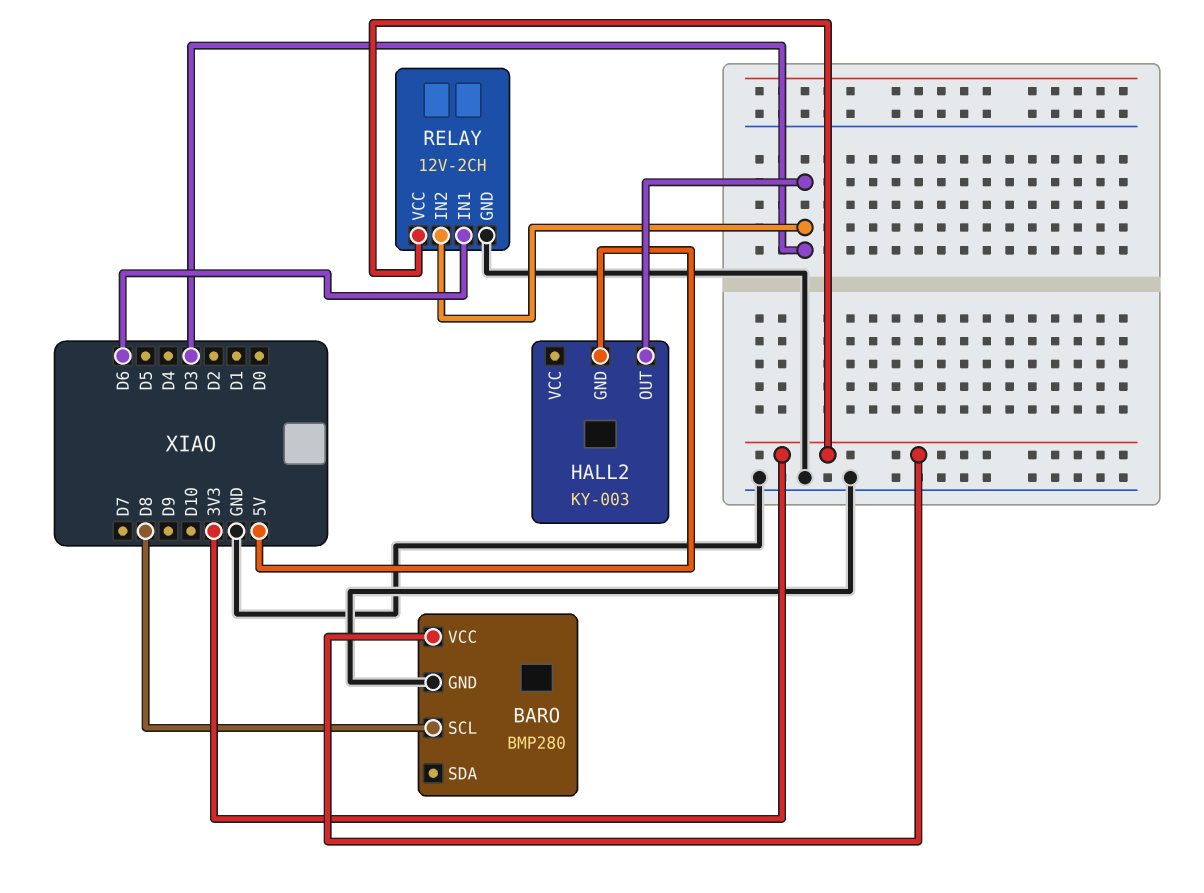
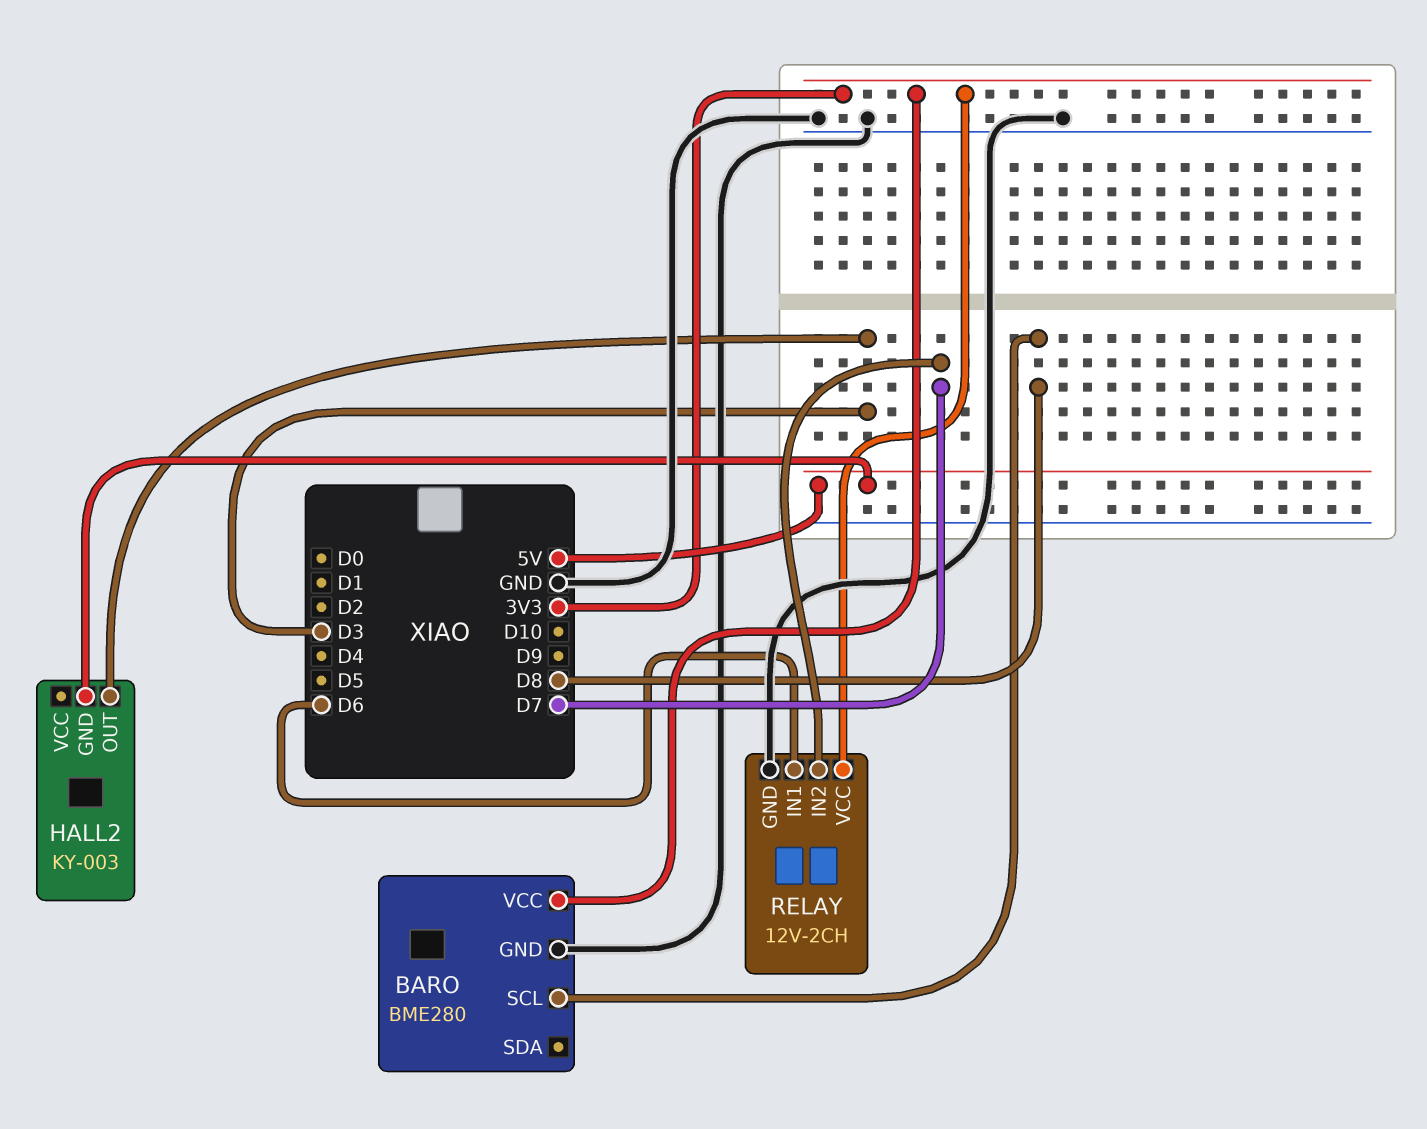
BARO: BMP280 -> BME280
RELAY pin IN2: D3 -> D7

